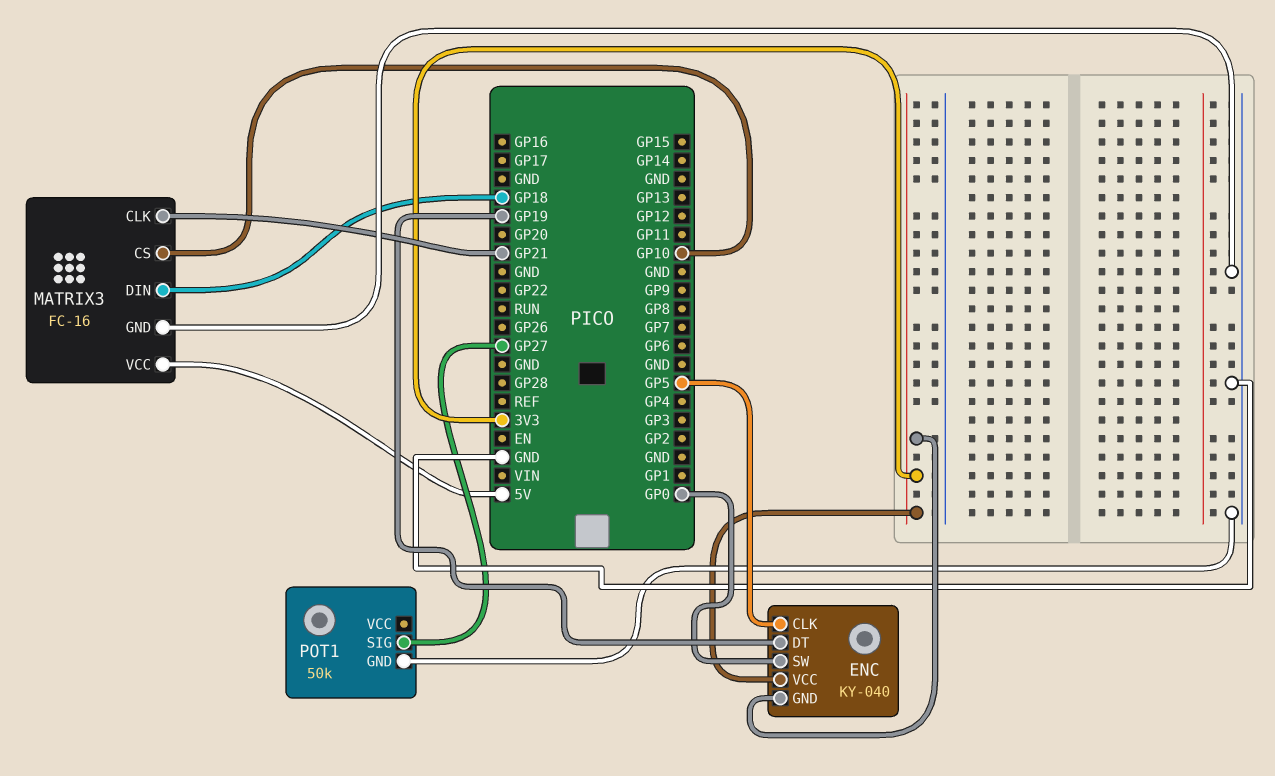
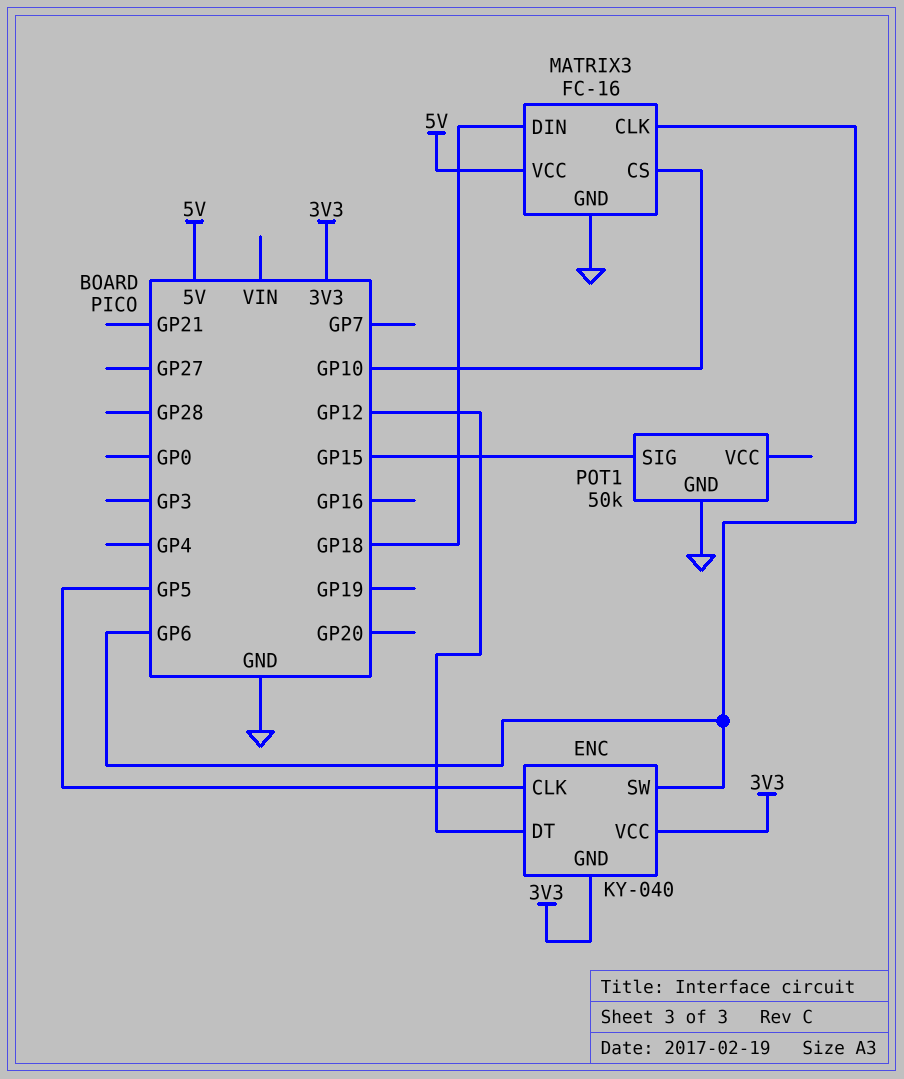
ENC pin DT: GP19 -> GP12
ENC pin SW: GP0 -> GP6
MATRIX3 pin CLK: GP21 -> GP6
POT1 pin SIG: GP27 -> GP15

